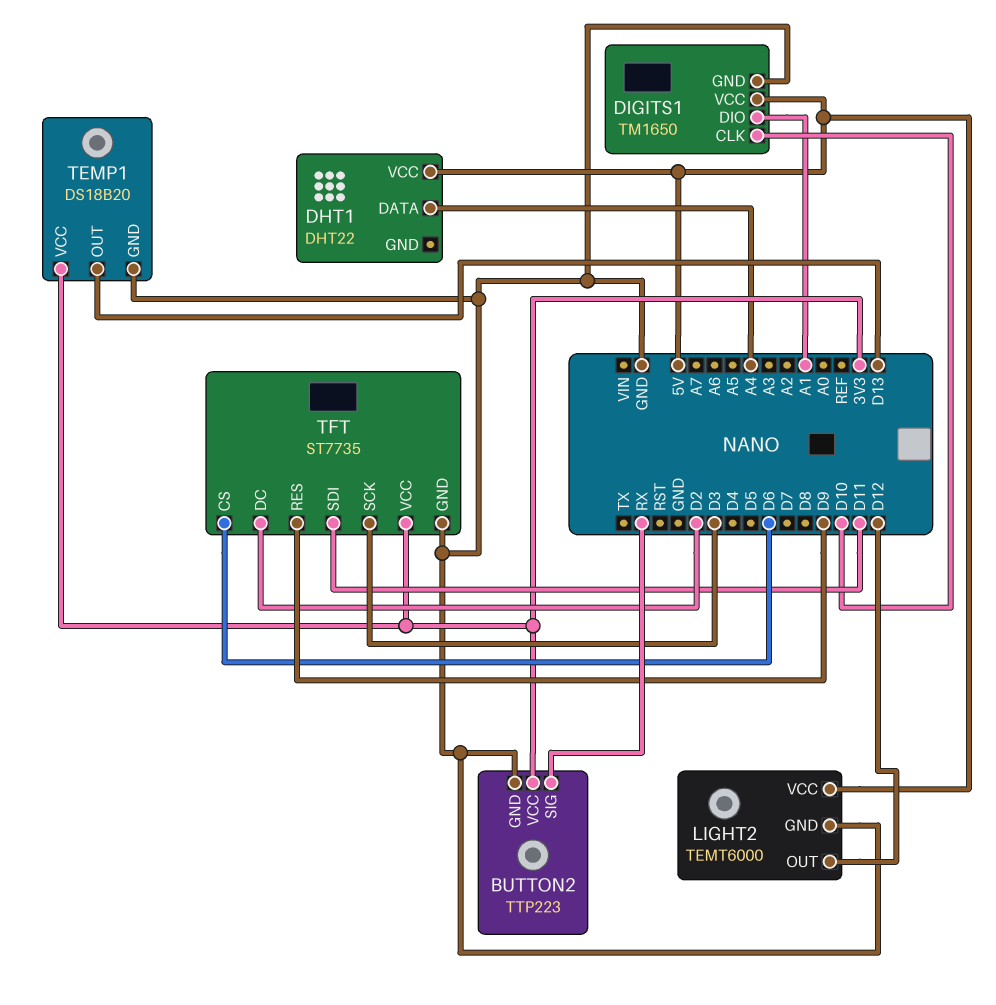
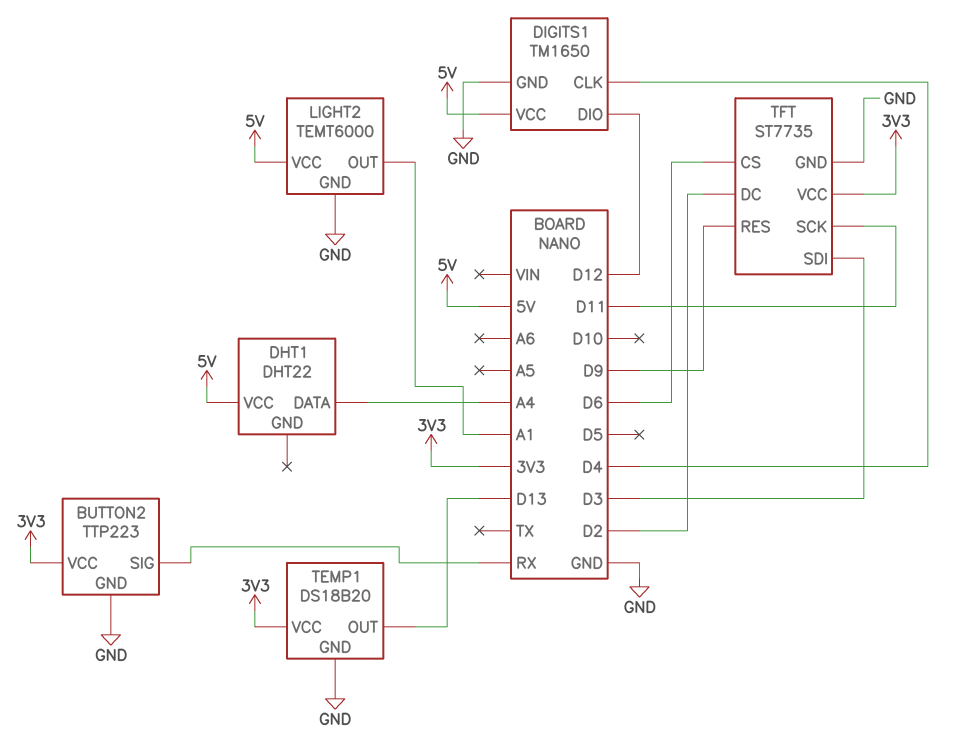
DIGITS1 pin CLK: D10 -> D4
DIGITS1 pin DIO: A1 -> D12
LIGHT2 pin OUT: D12 -> A1
TFT pin SCK: D3 -> D11
TFT pin SDI: D11 -> D3

